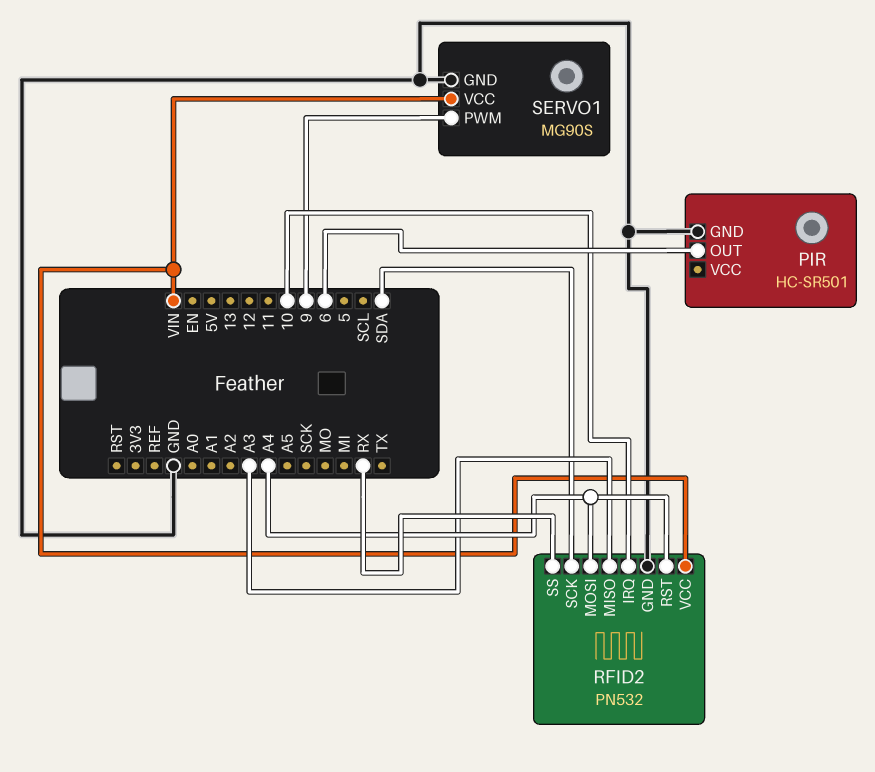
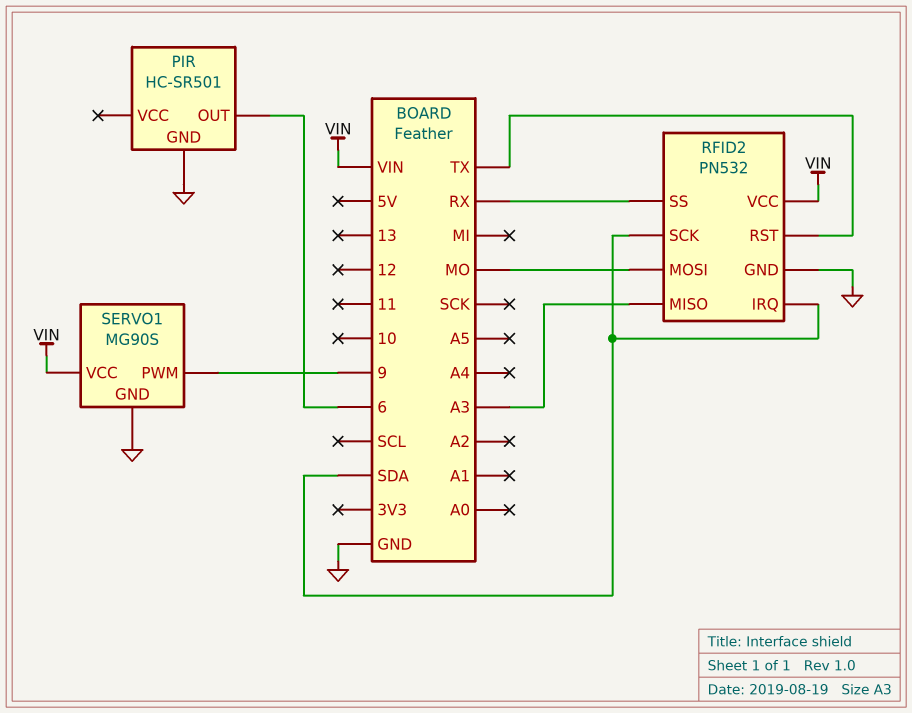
RFID2 pin IRQ: 10 -> SDA
RFID2 pin MOSI: A4 -> MO
RFID2 pin RST: A4 -> TX

